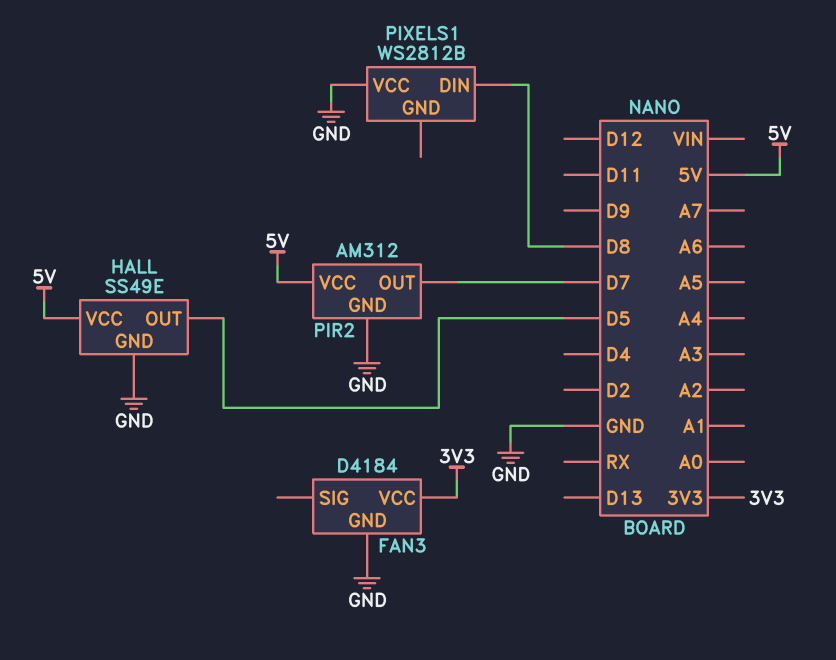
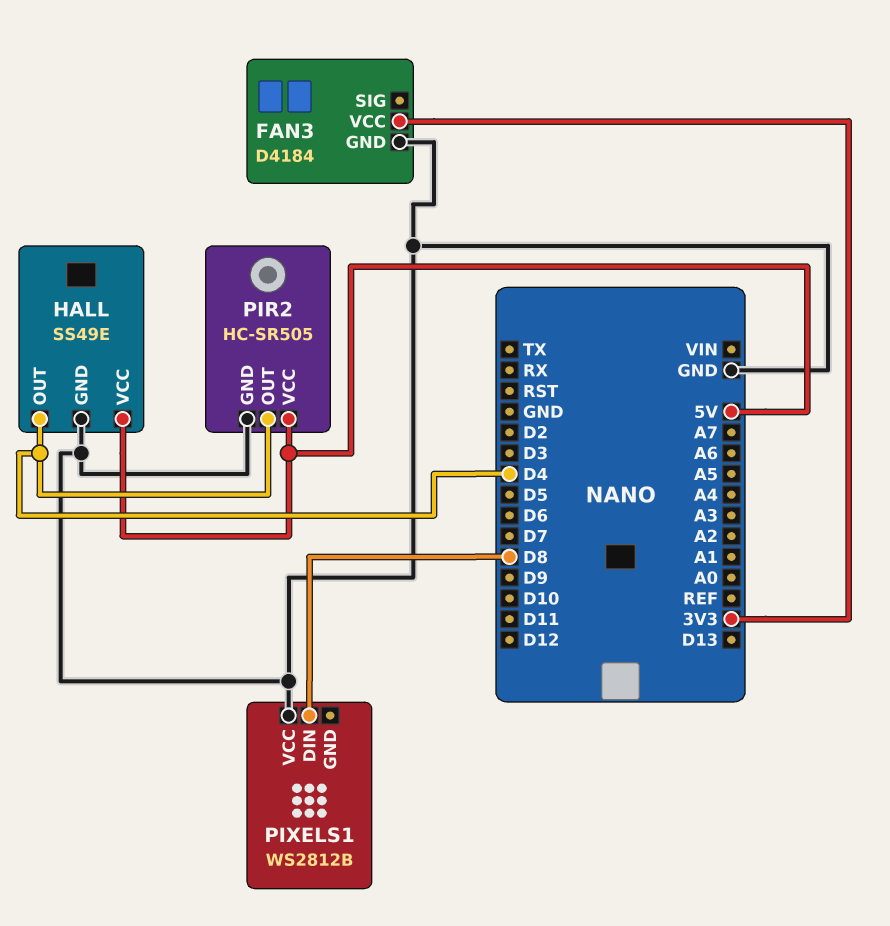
HALL pin OUT: D5 -> D4
PIR2: AM312 -> HC-SR505
PIR2 pin OUT: D7 -> D4

